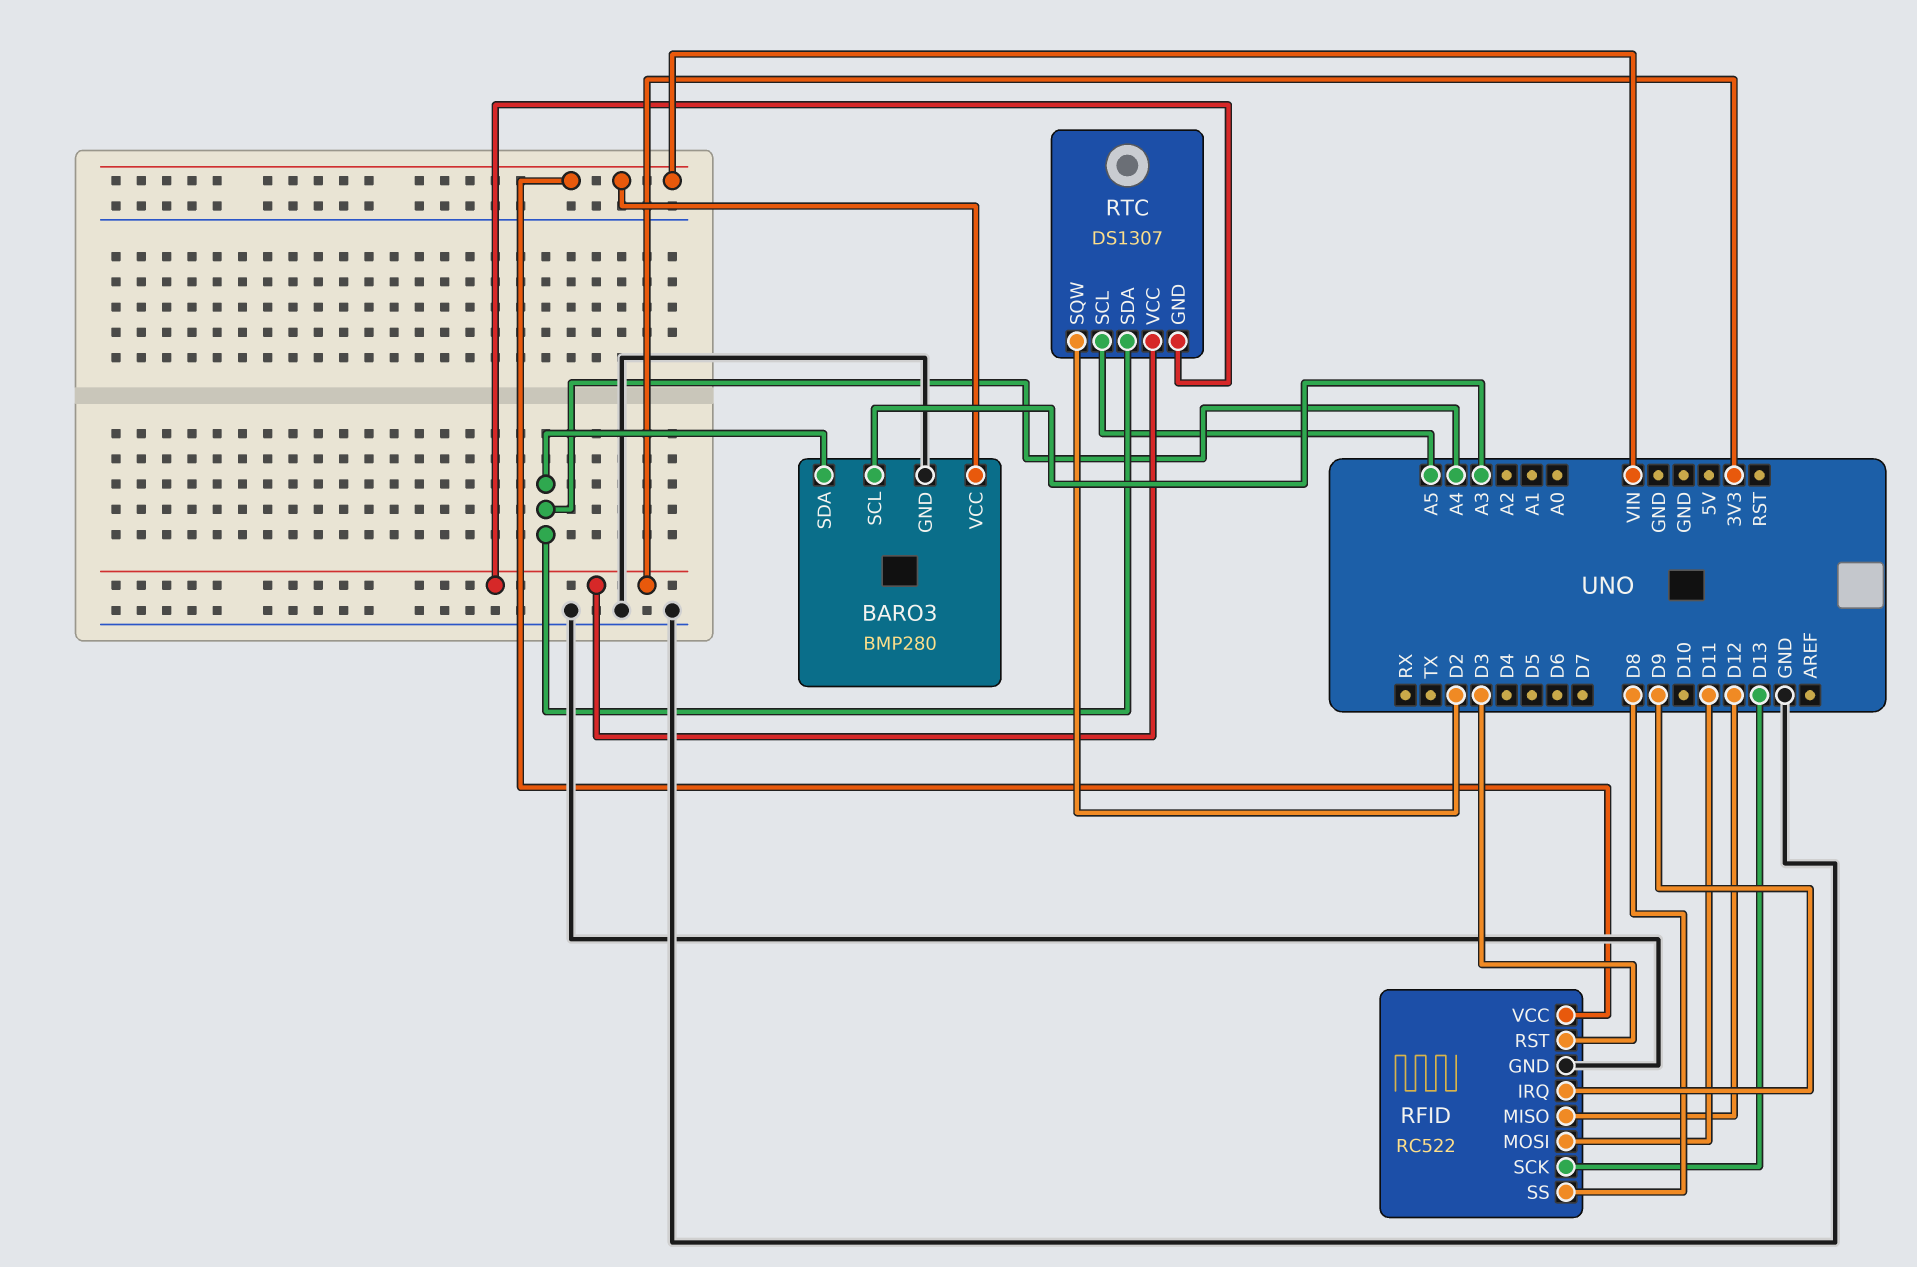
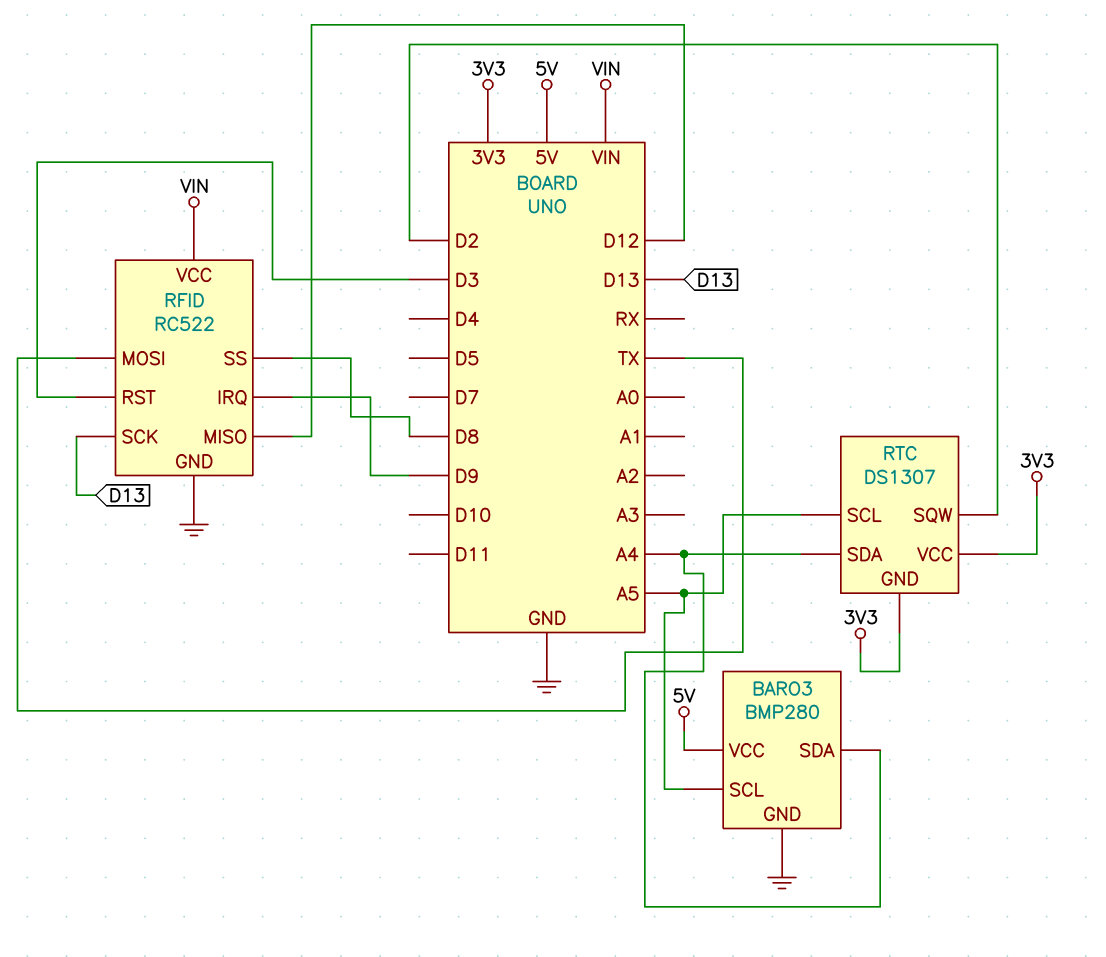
BARO3 pin SCL: A3 -> A5
BARO3 pin VCC: VIN -> 5V
RFID pin MOSI: D11 -> TX

